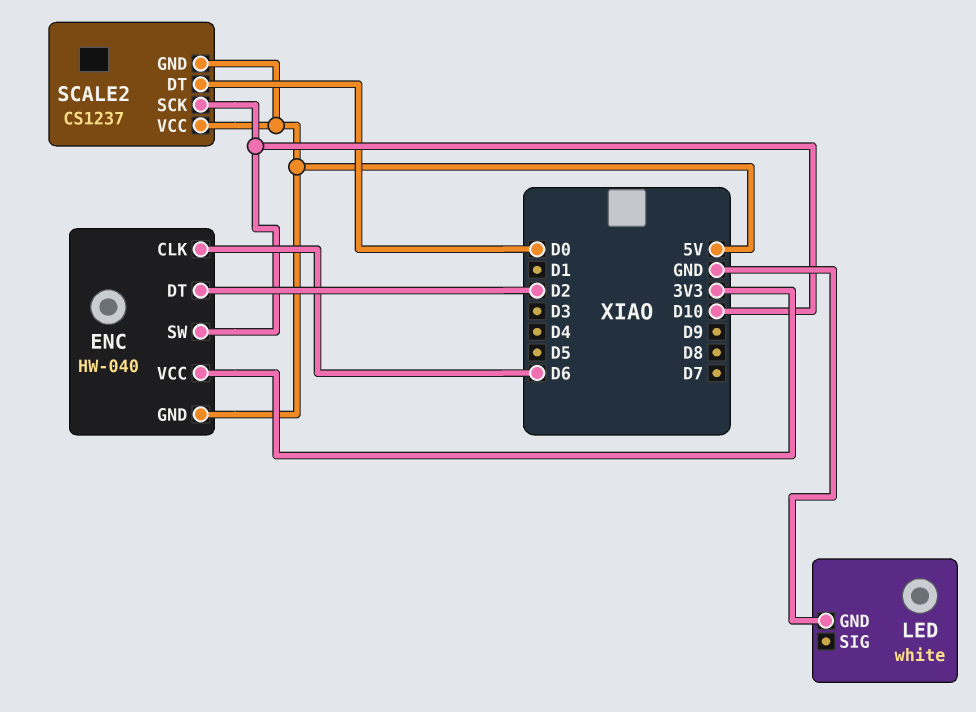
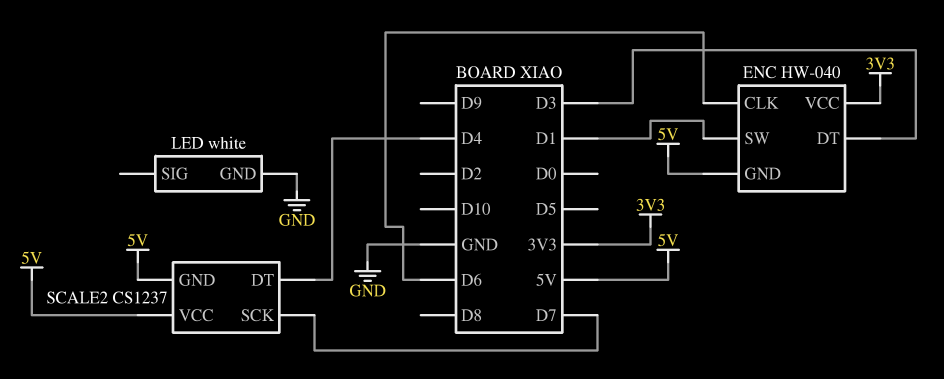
ENC pin DT: D2 -> D3
ENC pin SW: D10 -> D1
SCALE2 pin DT: D0 -> D4
SCALE2 pin SCK: D10 -> D7

